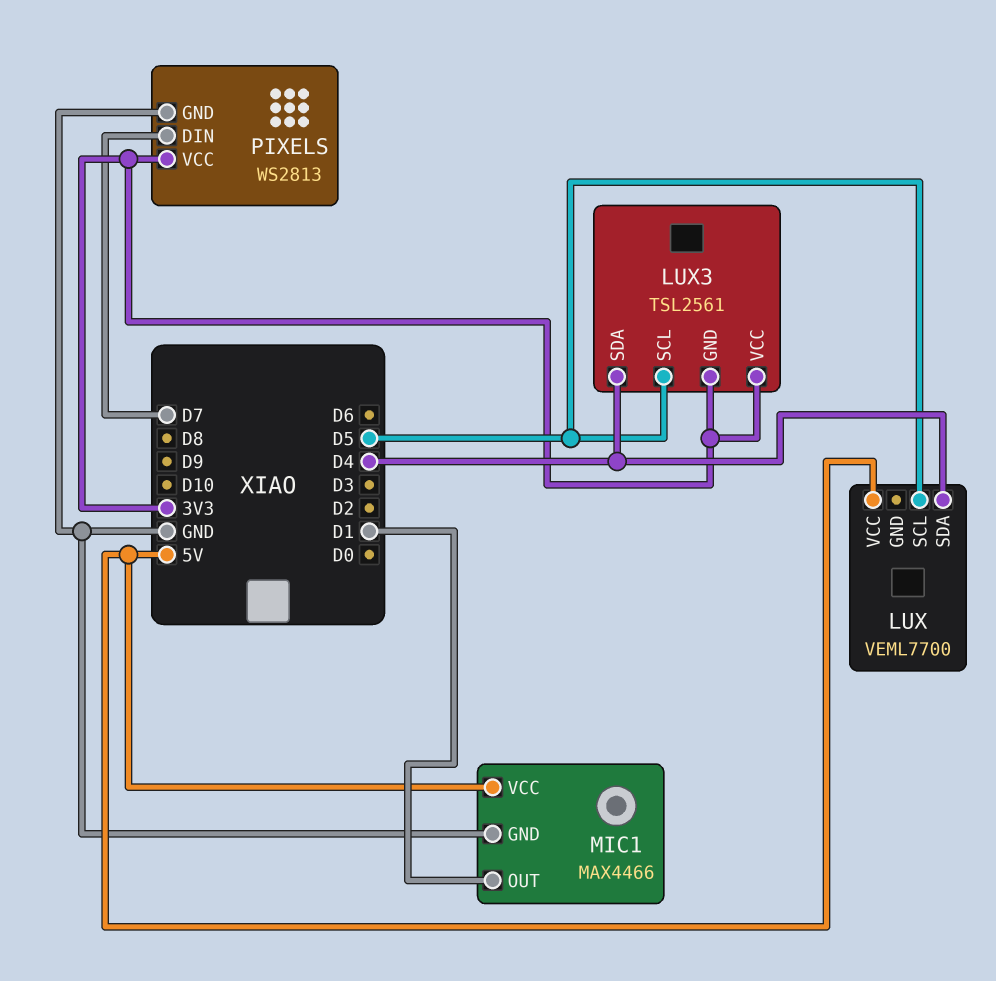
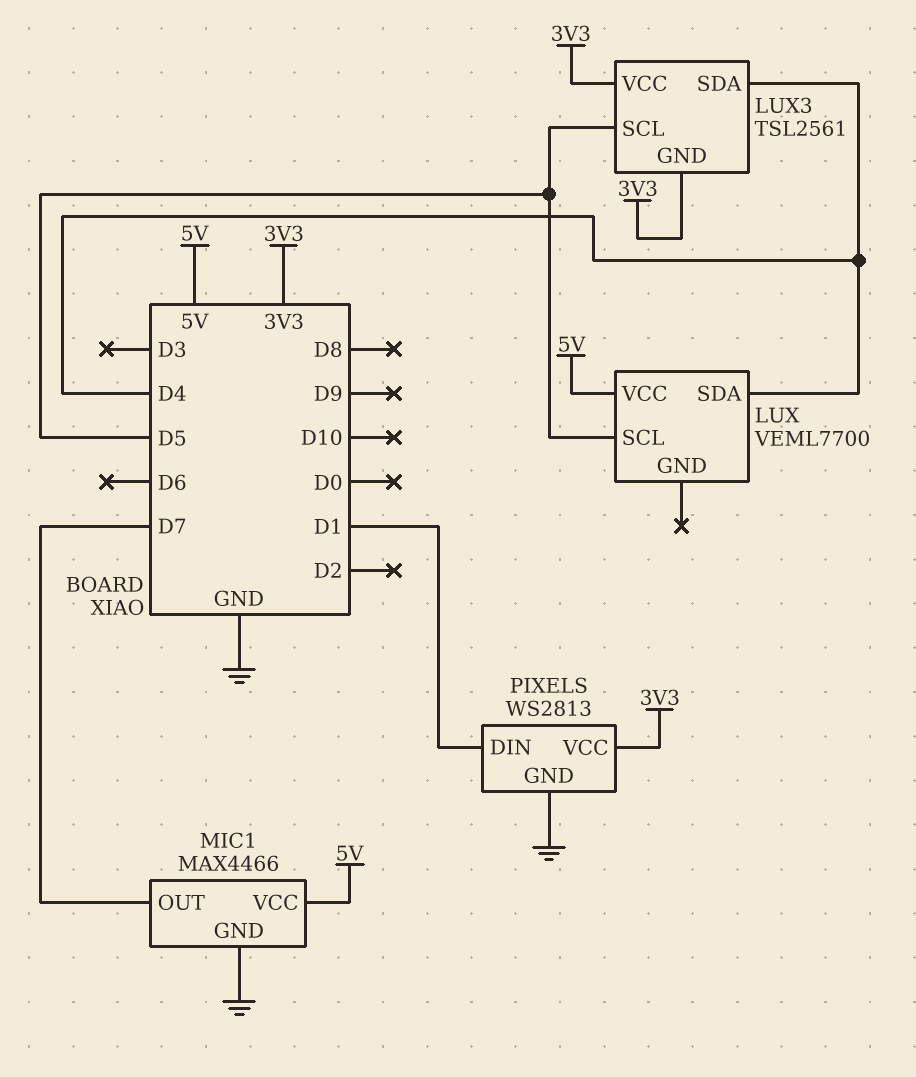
MIC1 pin OUT: D1 -> D7
PIXELS pin DIN: D7 -> D1

